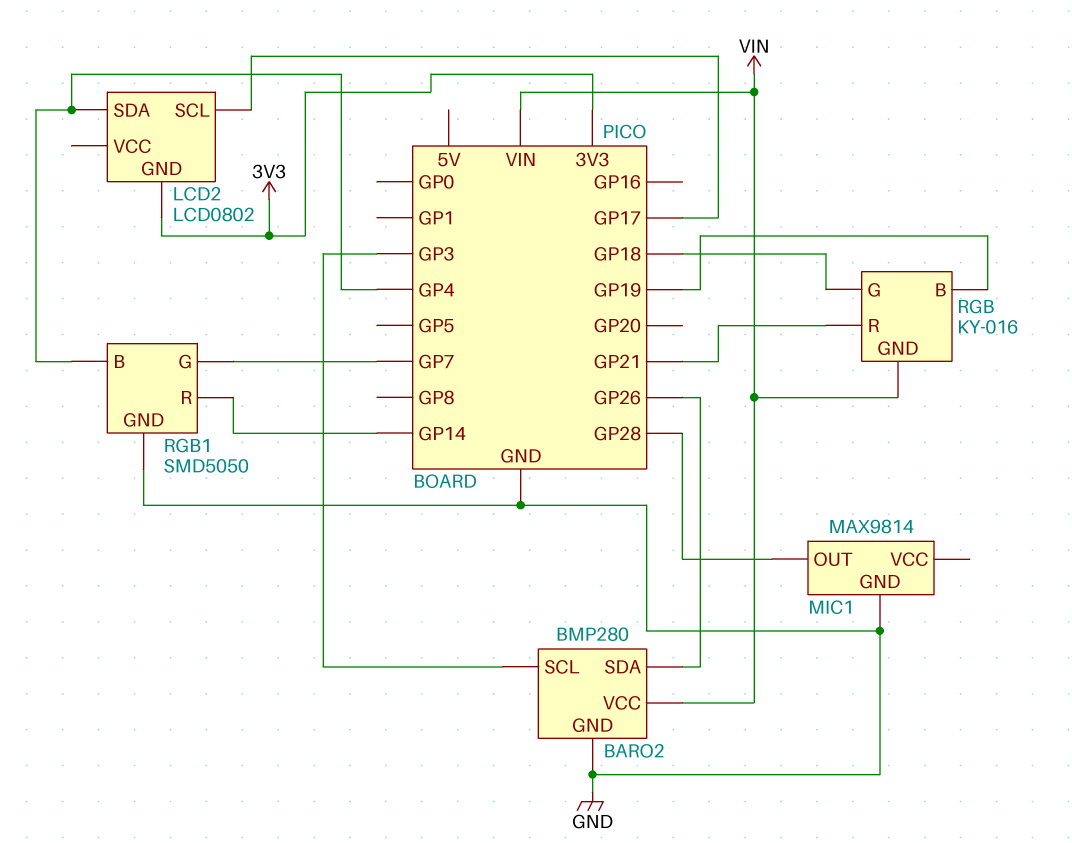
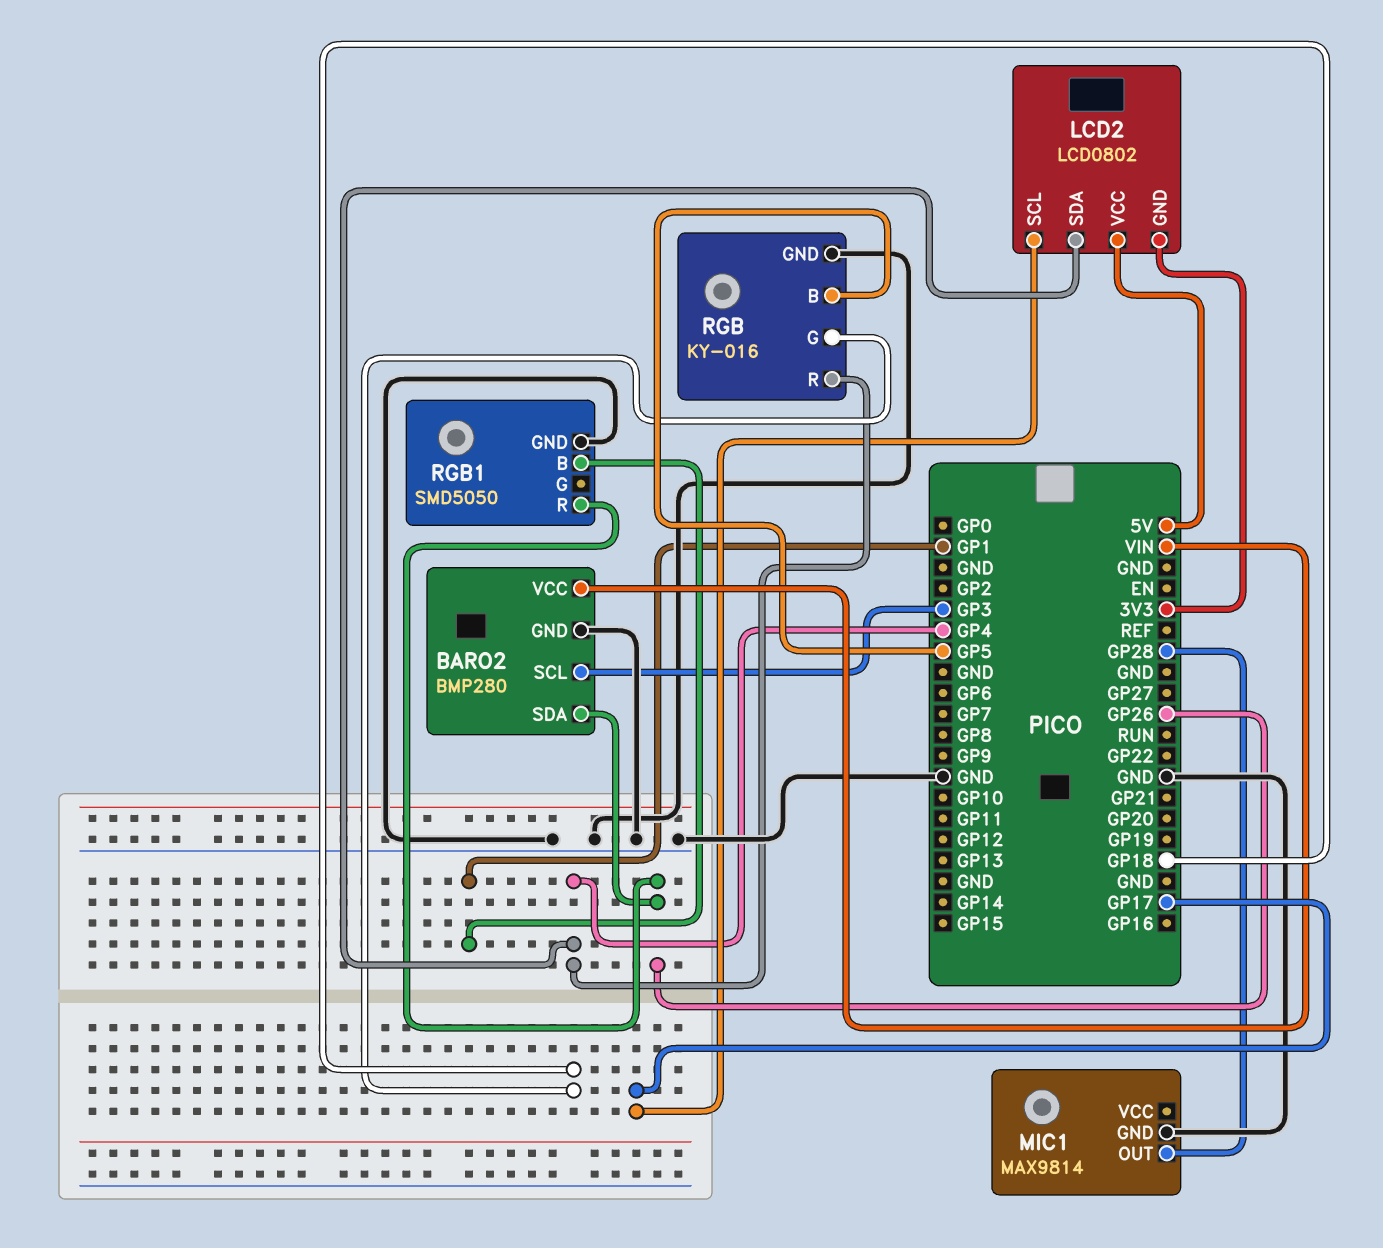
LCD2 pin VCC: none -> 5V
RGB pin B: GP19 -> GP5
RGB pin GND: VIN -> GND
RGB pin R: GP21 -> GP4
RGB1 pin B: GP4 -> GP1
RGB1 pin G: GP7 -> none
RGB1 pin R: GP14 -> GP26

